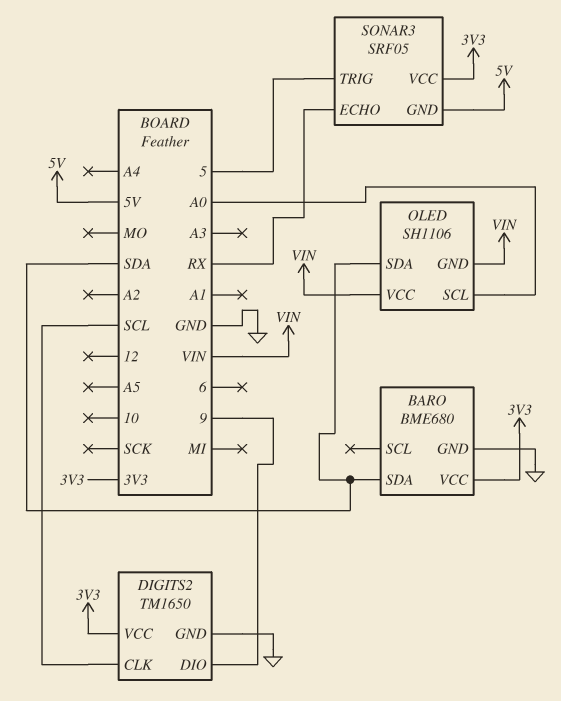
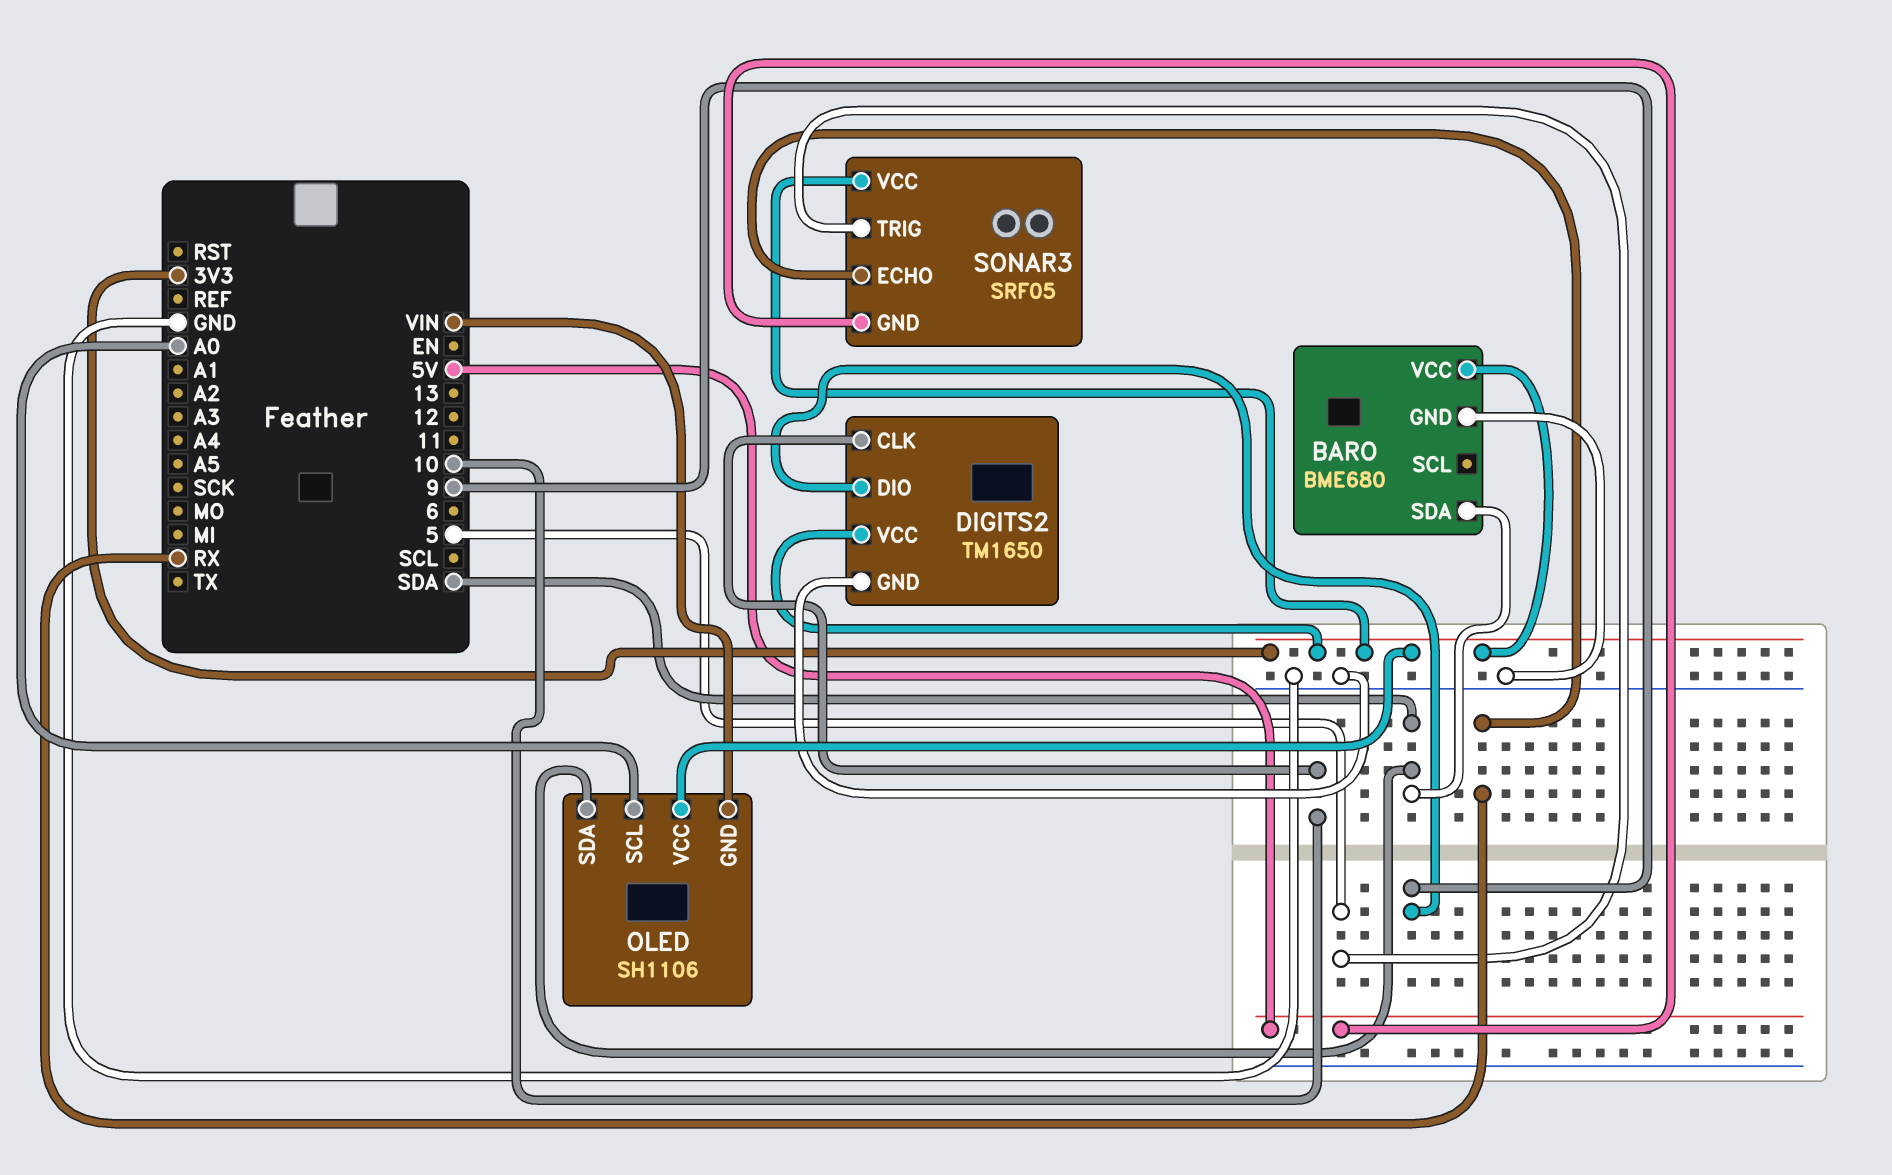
DIGITS2 pin CLK: SCL -> 10
OLED pin VCC: VIN -> 3V3

